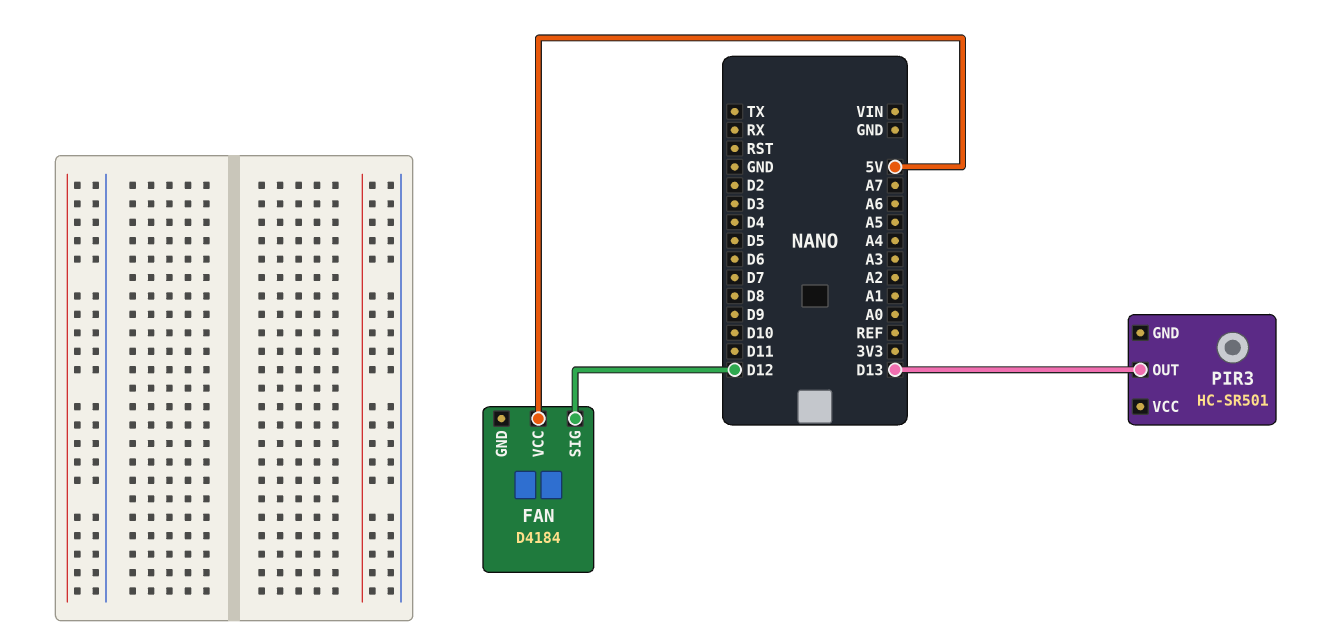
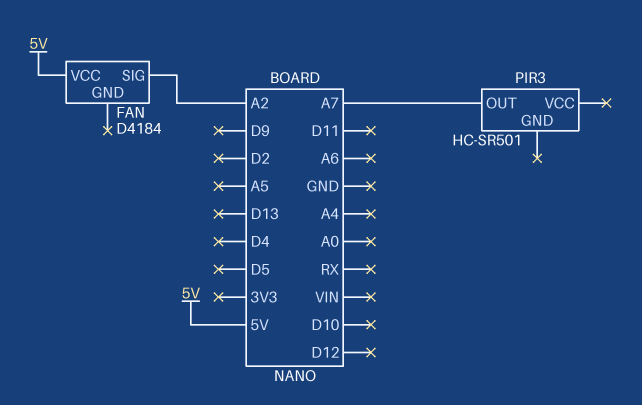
FAN pin SIG: D12 -> A2
PIR3 pin OUT: D13 -> A7

